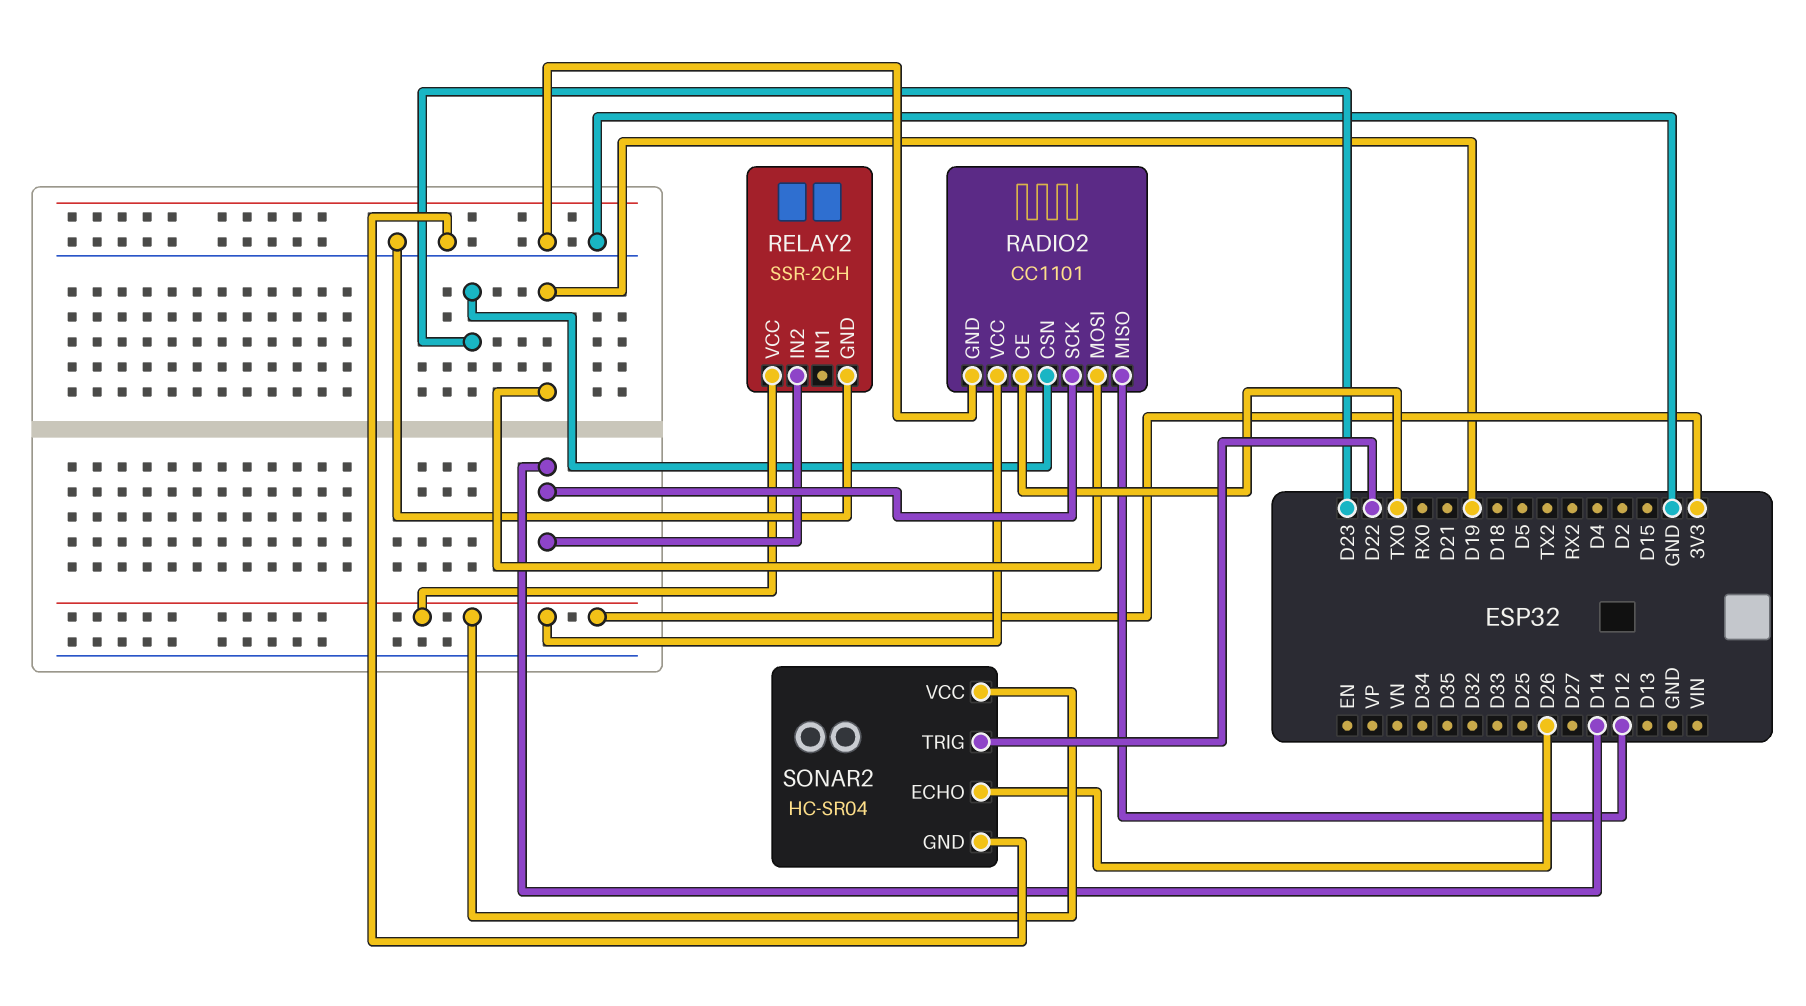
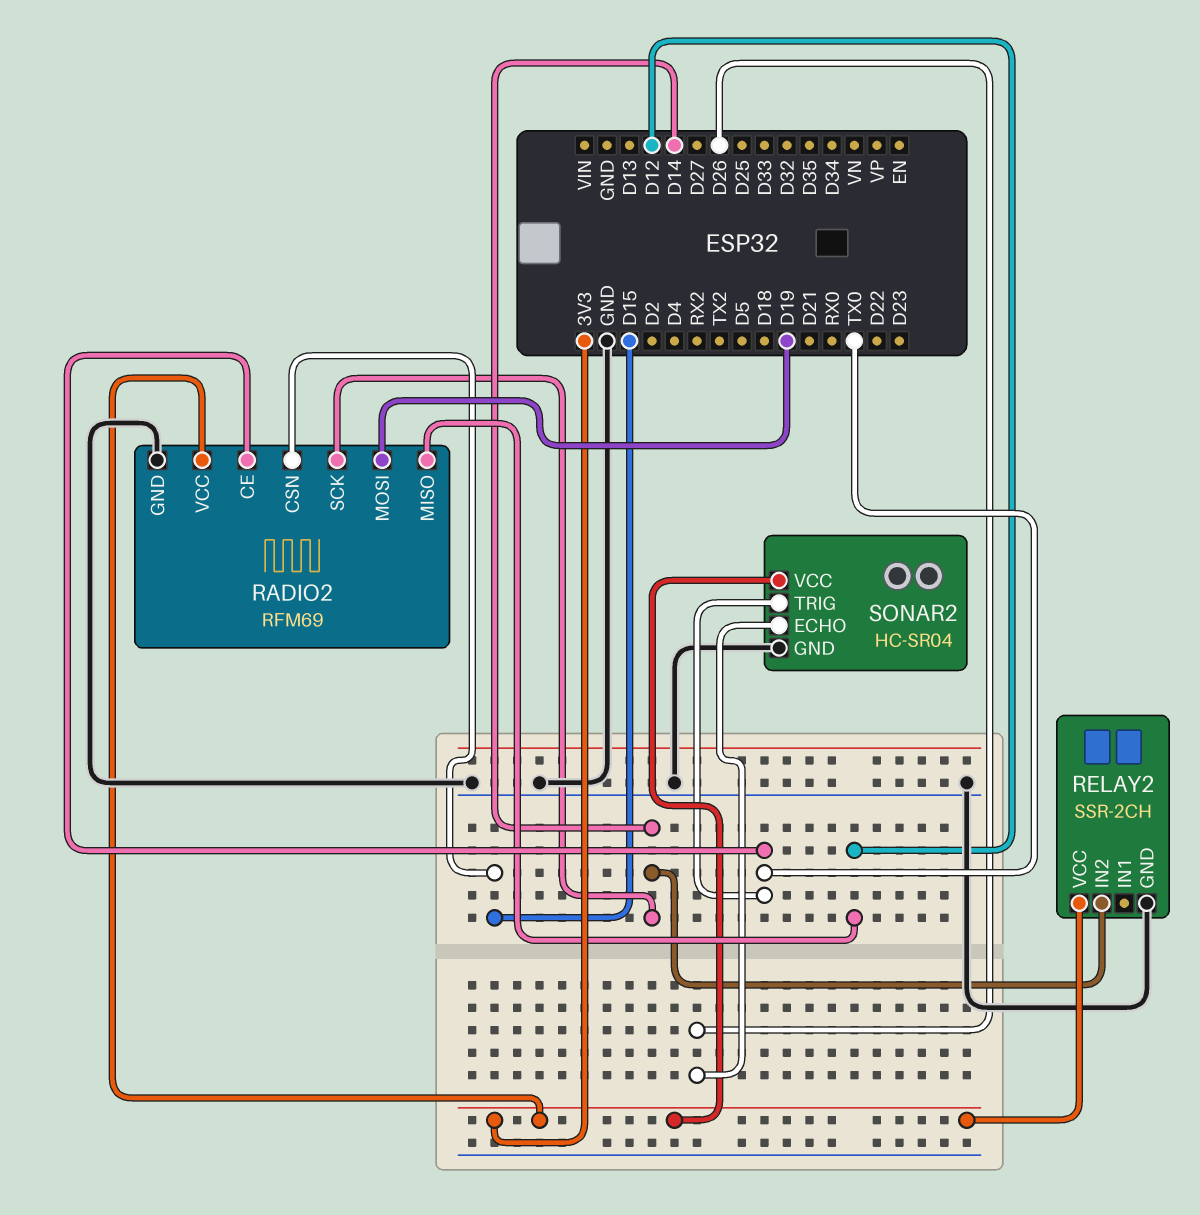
RADIO2: CC1101 -> RFM69
RADIO2 pin CSN: D23 -> D15
SONAR2 pin TRIG: D22 -> TX0

